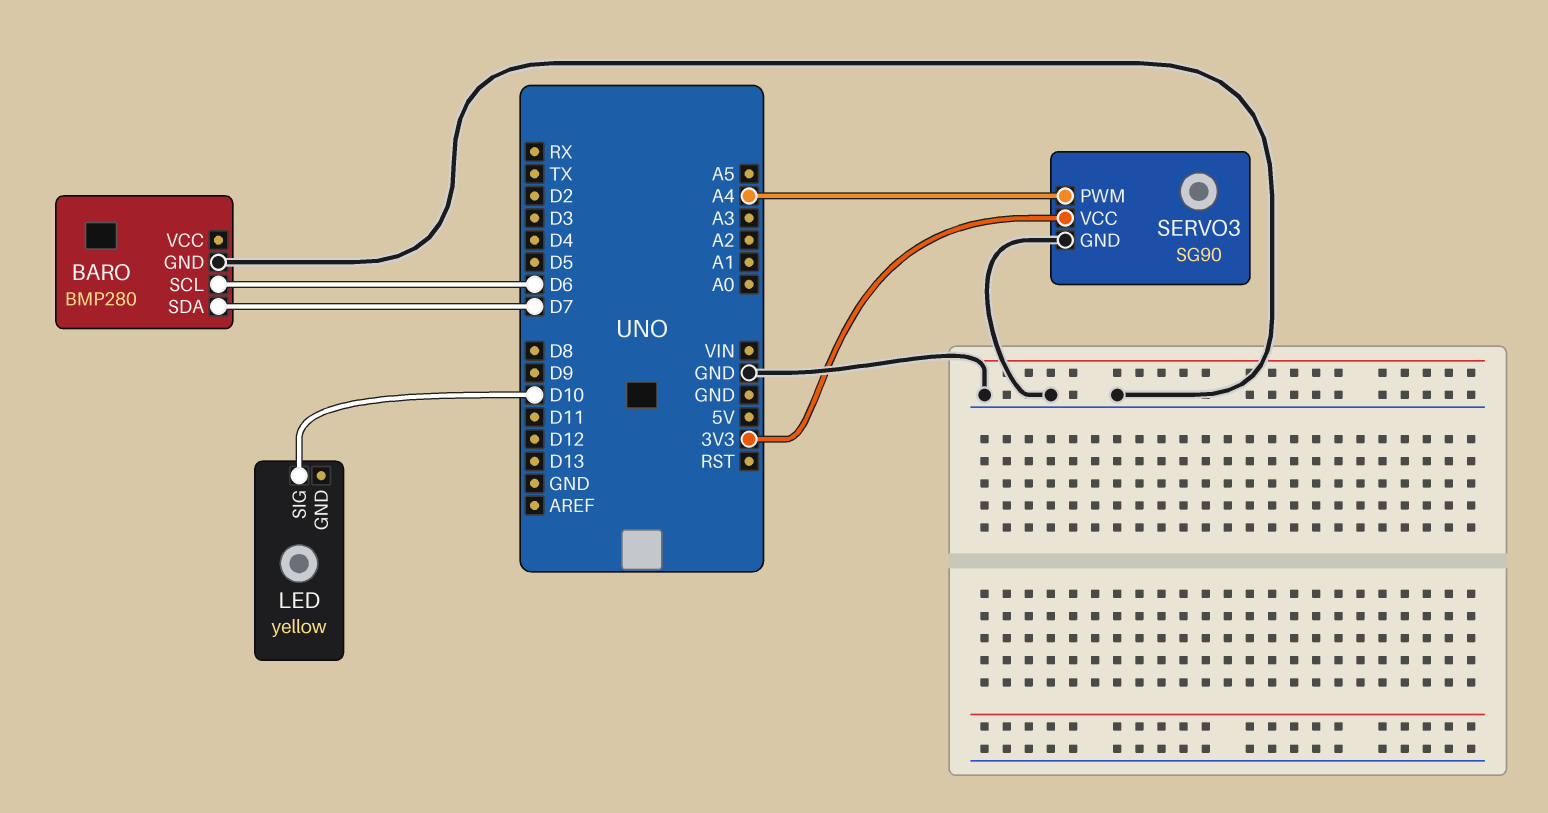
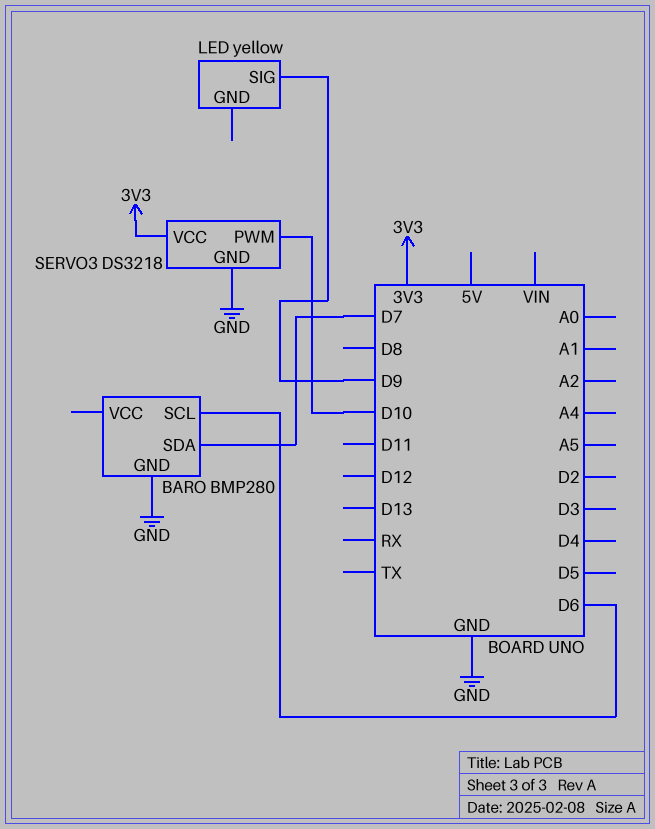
LED pin SIG: D10 -> D9
SERVO3: SG90 -> DS3218
SERVO3 pin PWM: A4 -> D10

